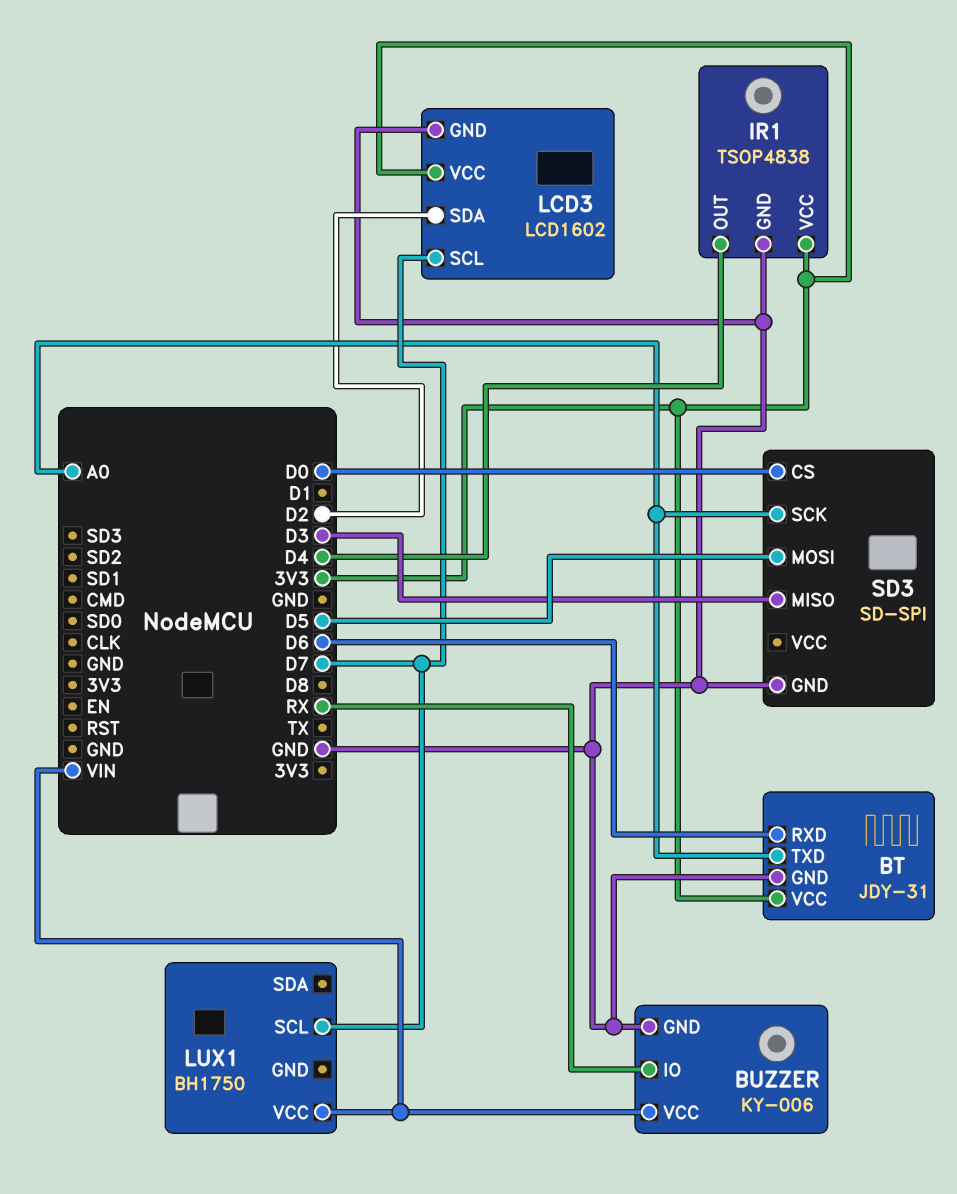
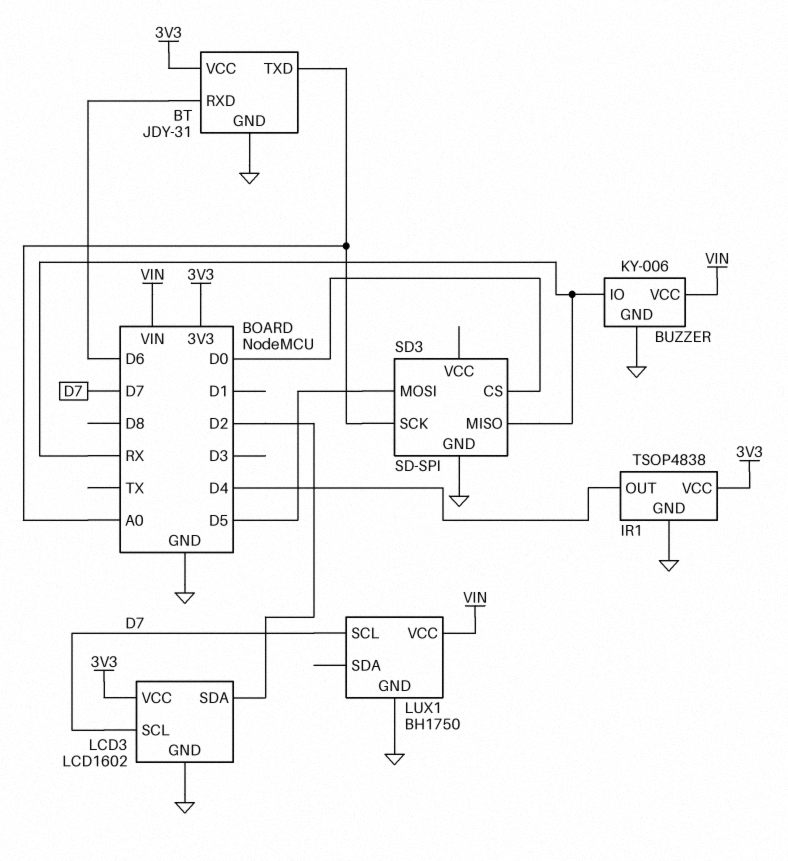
LUX1 pin GND: none -> GND
SD3 pin MISO: D3 -> RX

